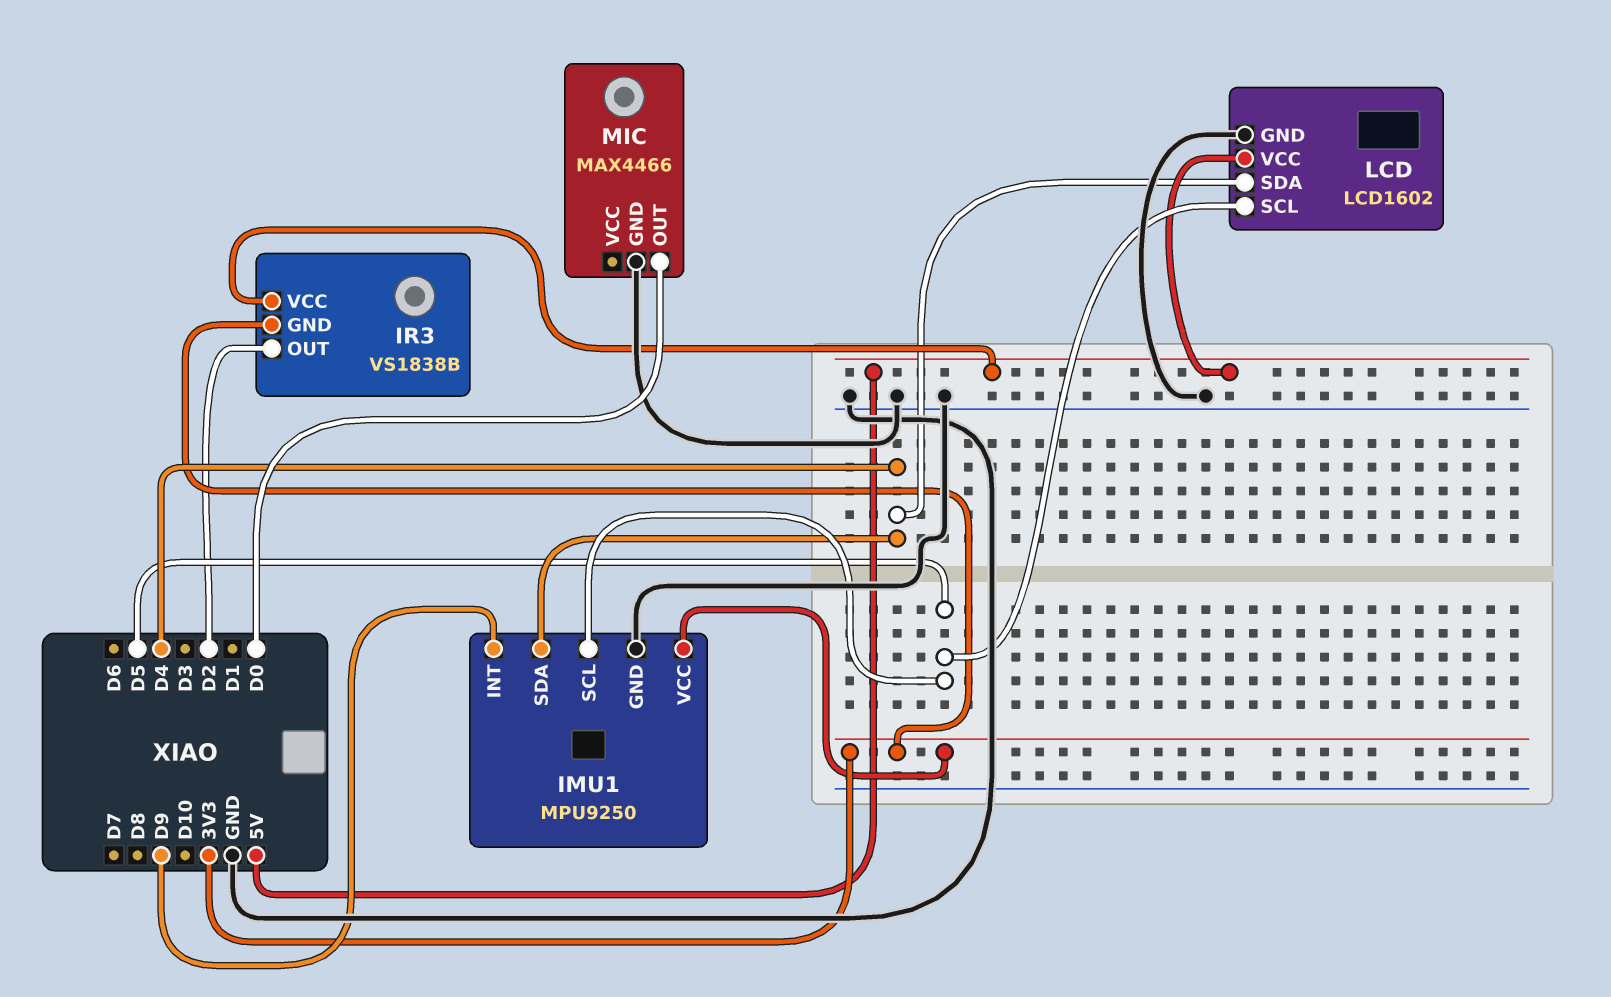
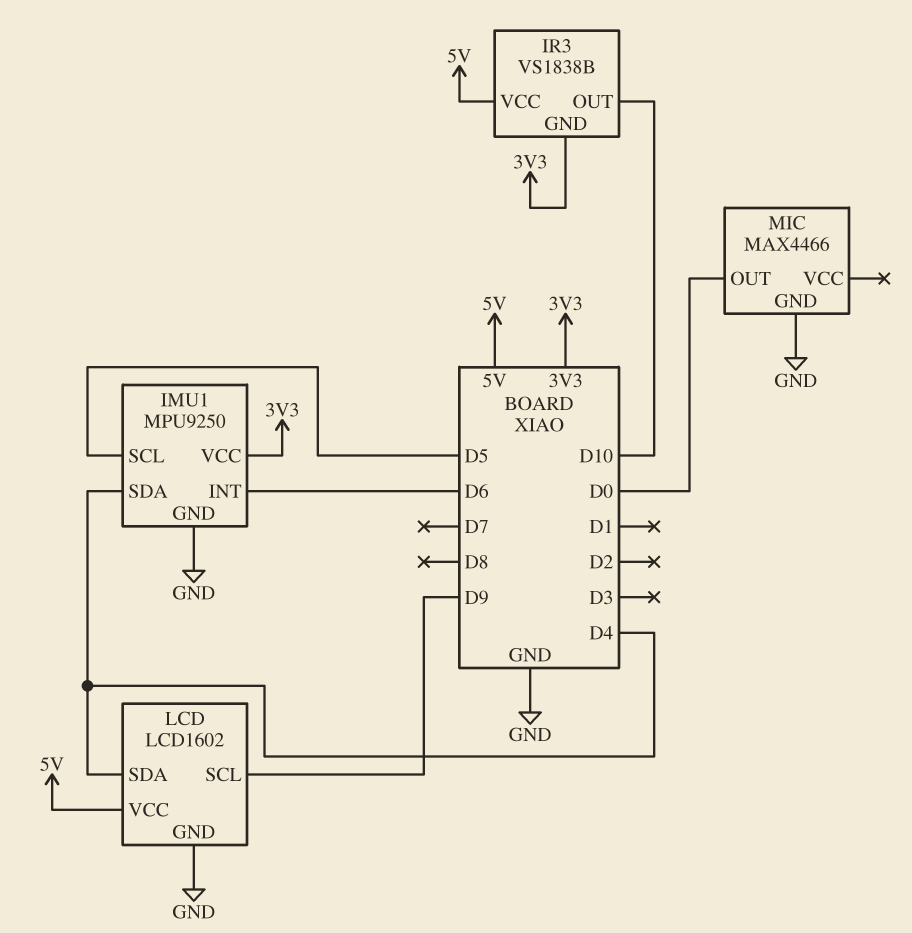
IMU1 pin INT: D9 -> D6
IR3 pin OUT: D2 -> D10
LCD pin SCL: D5 -> D9

